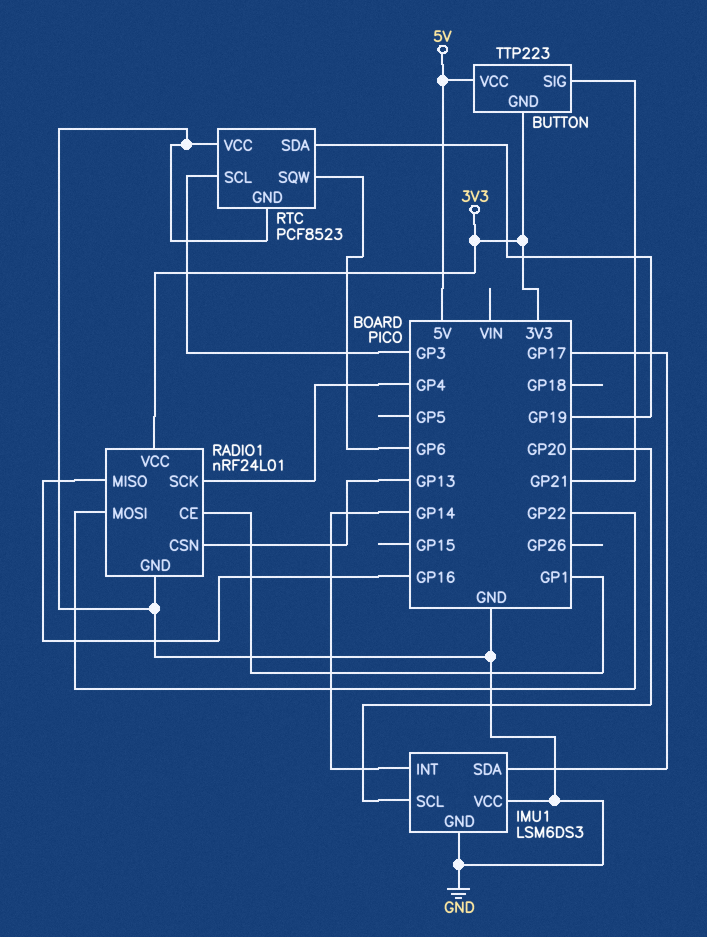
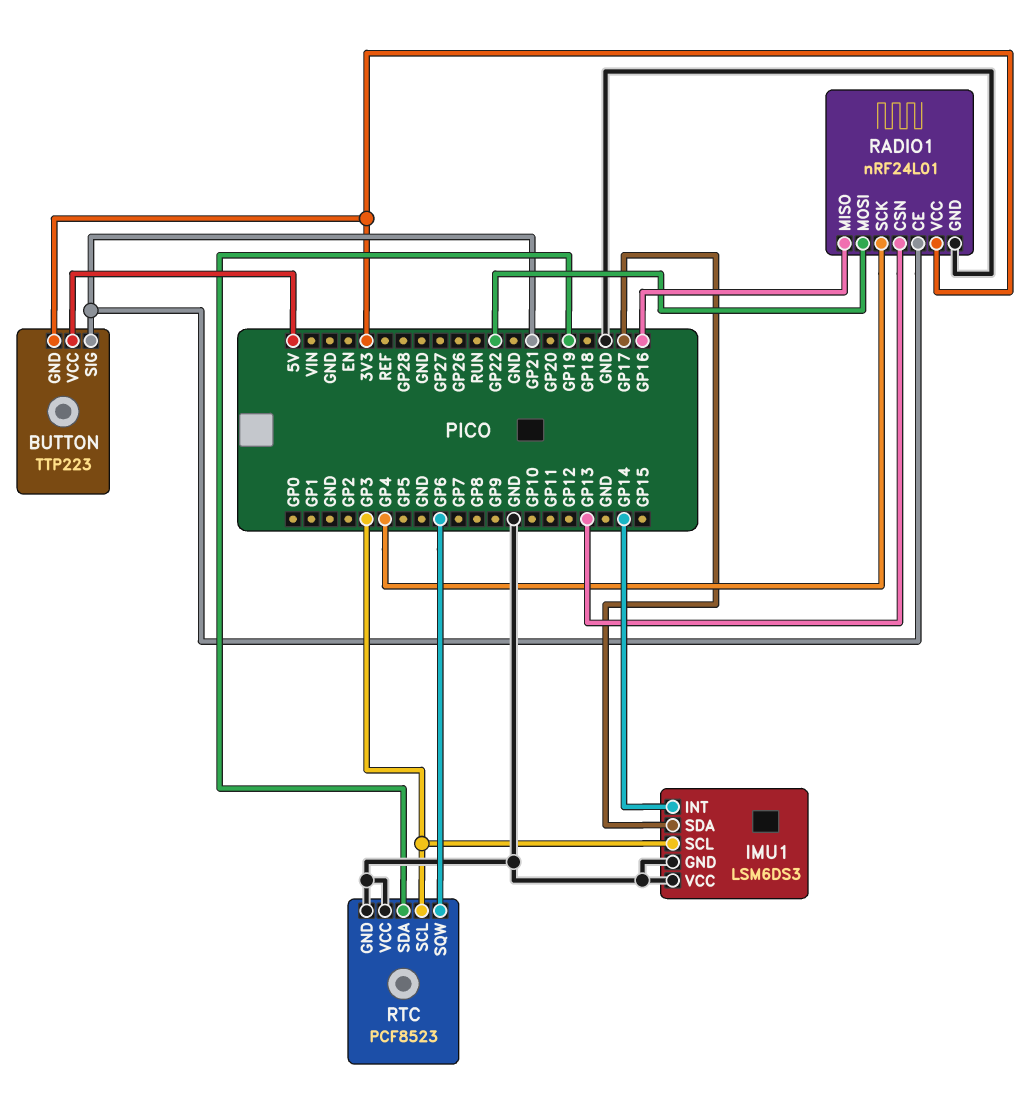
IMU1 pin SCL: GP20 -> GP3
RADIO1 pin CE: GP1 -> GP21

